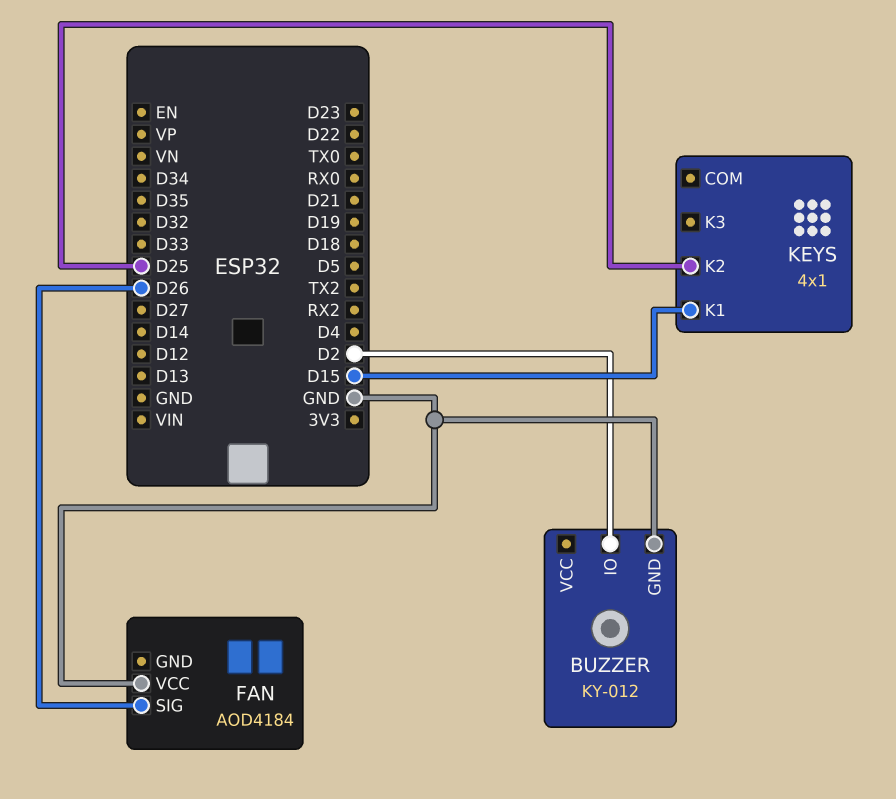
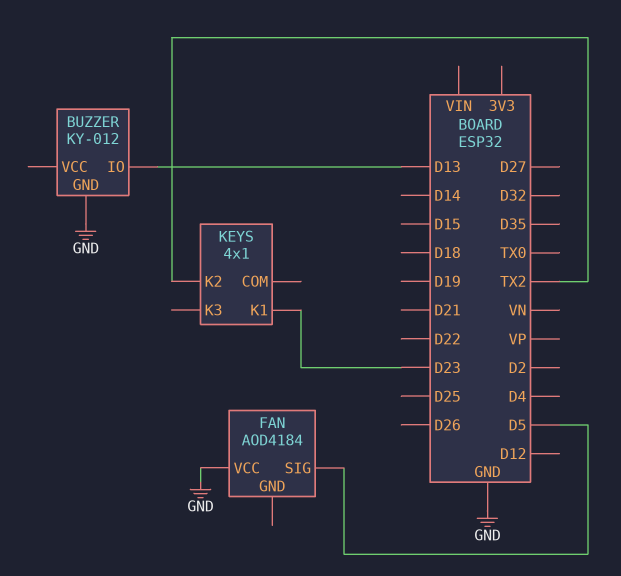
BUZZER pin IO: D2 -> D13
FAN pin SIG: D26 -> D5
KEYS pin K1: D15 -> D23
KEYS pin K2: D25 -> TX2

